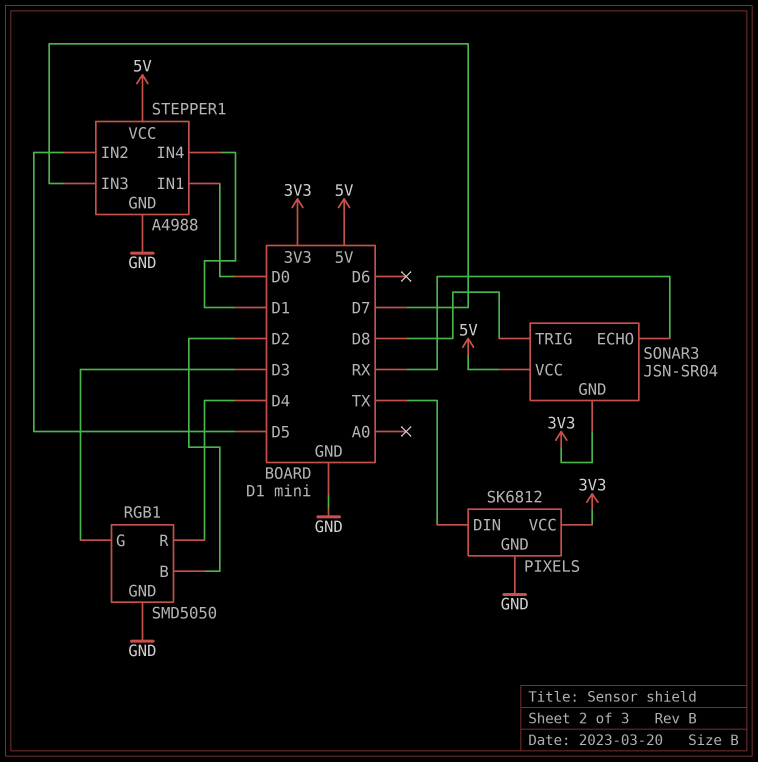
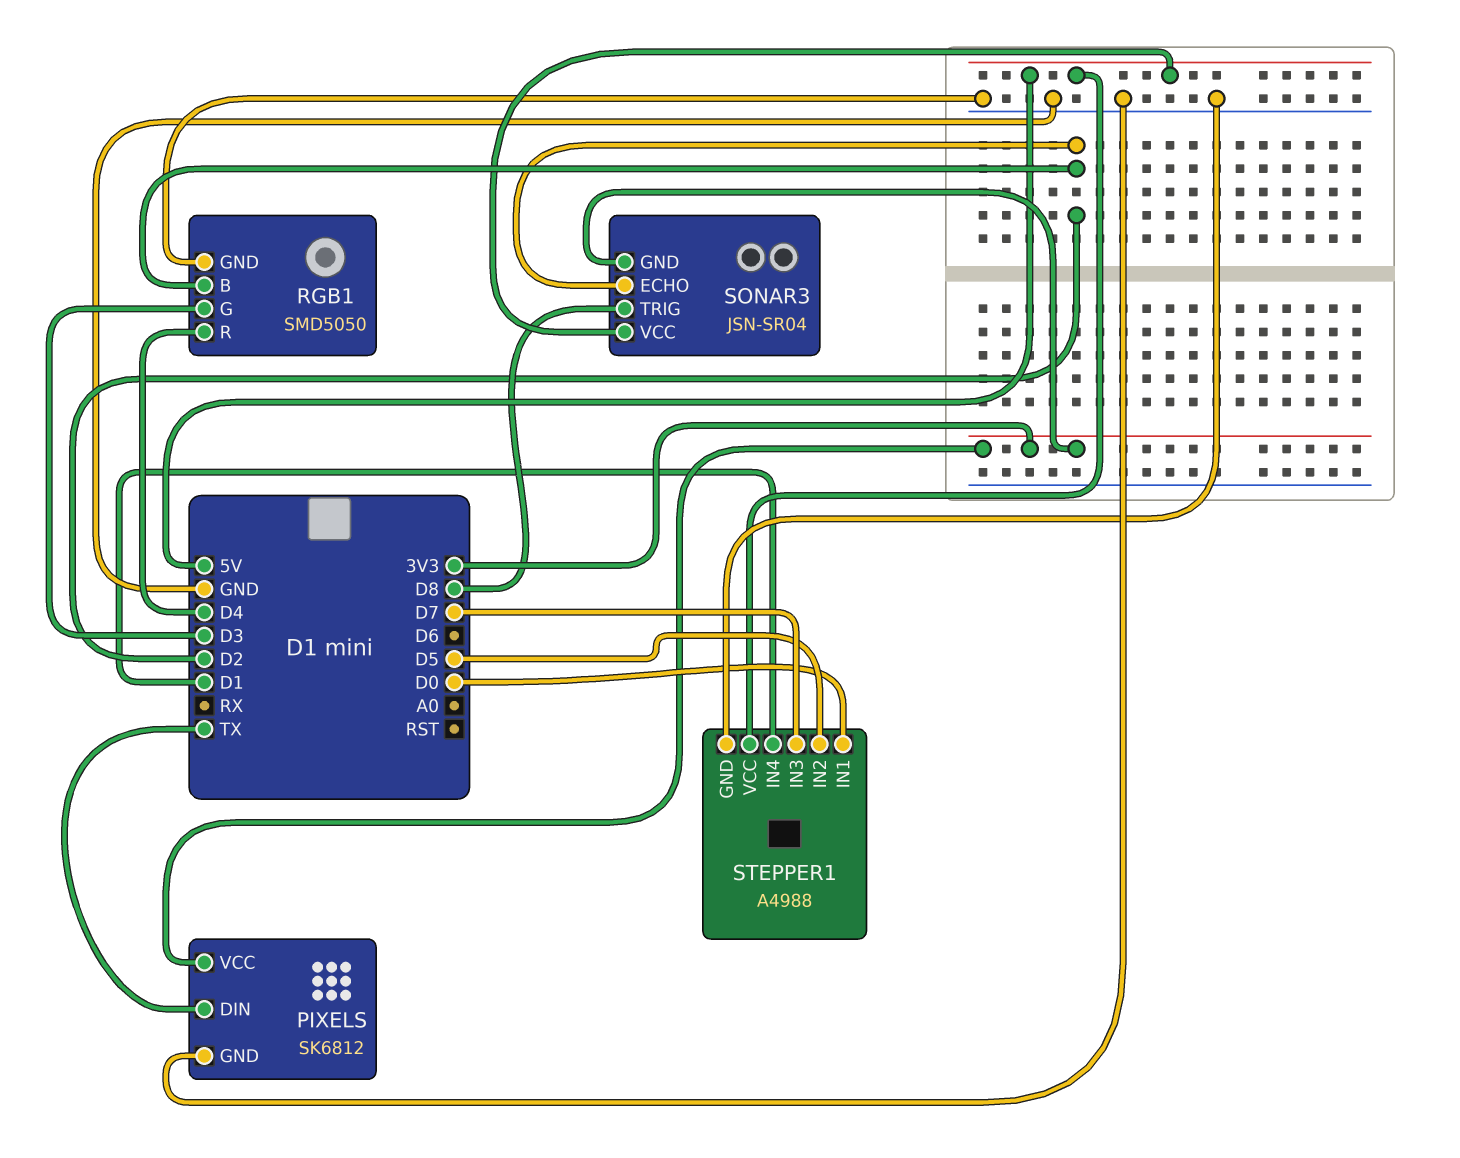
SONAR3 pin ECHO: RX -> D2

